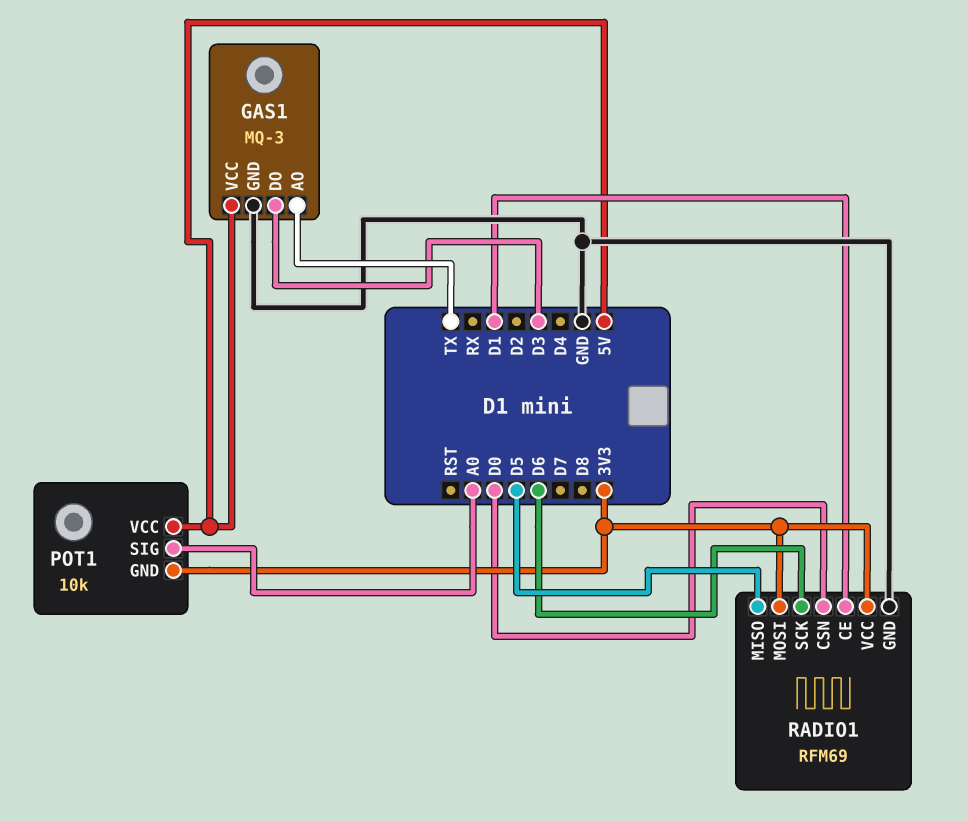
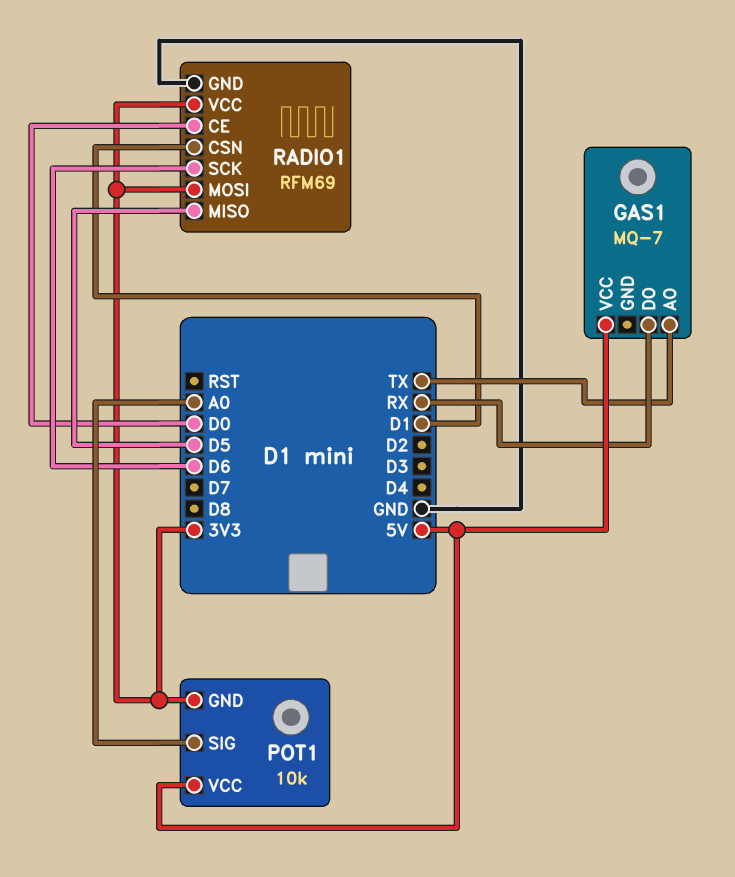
GAS1: MQ-3 -> MQ-7
GAS1 pin DO: D3 -> RX
GAS1 pin GND: GND -> none
RADIO1 pin CE: D1 -> D0
RADIO1 pin CSN: D0 -> D1

